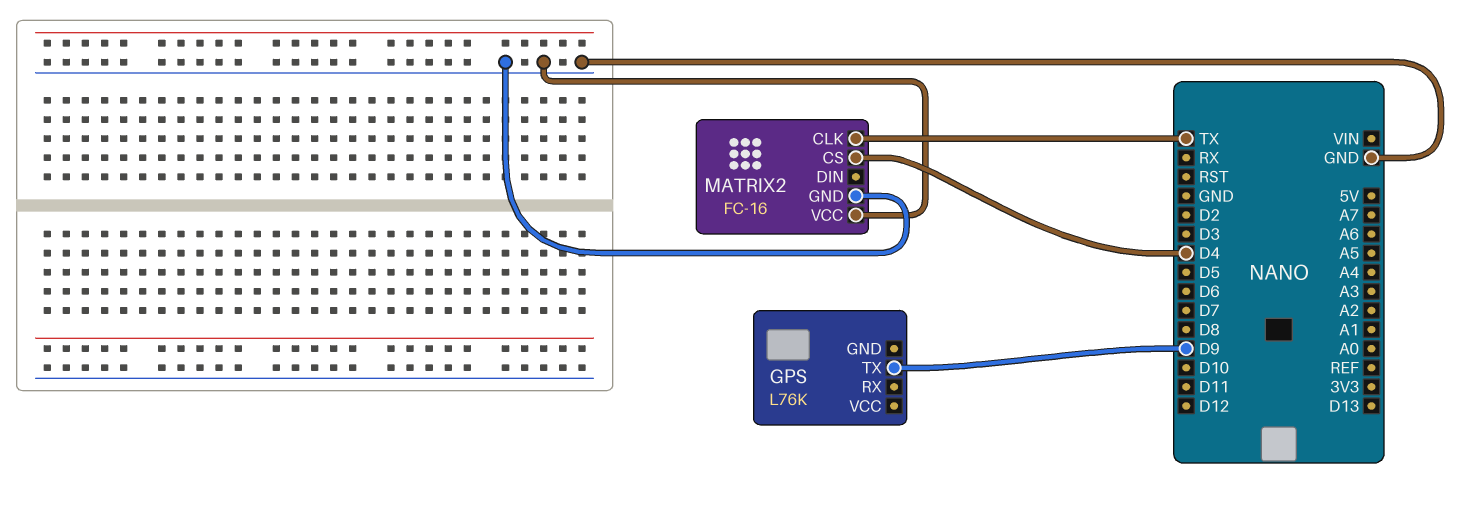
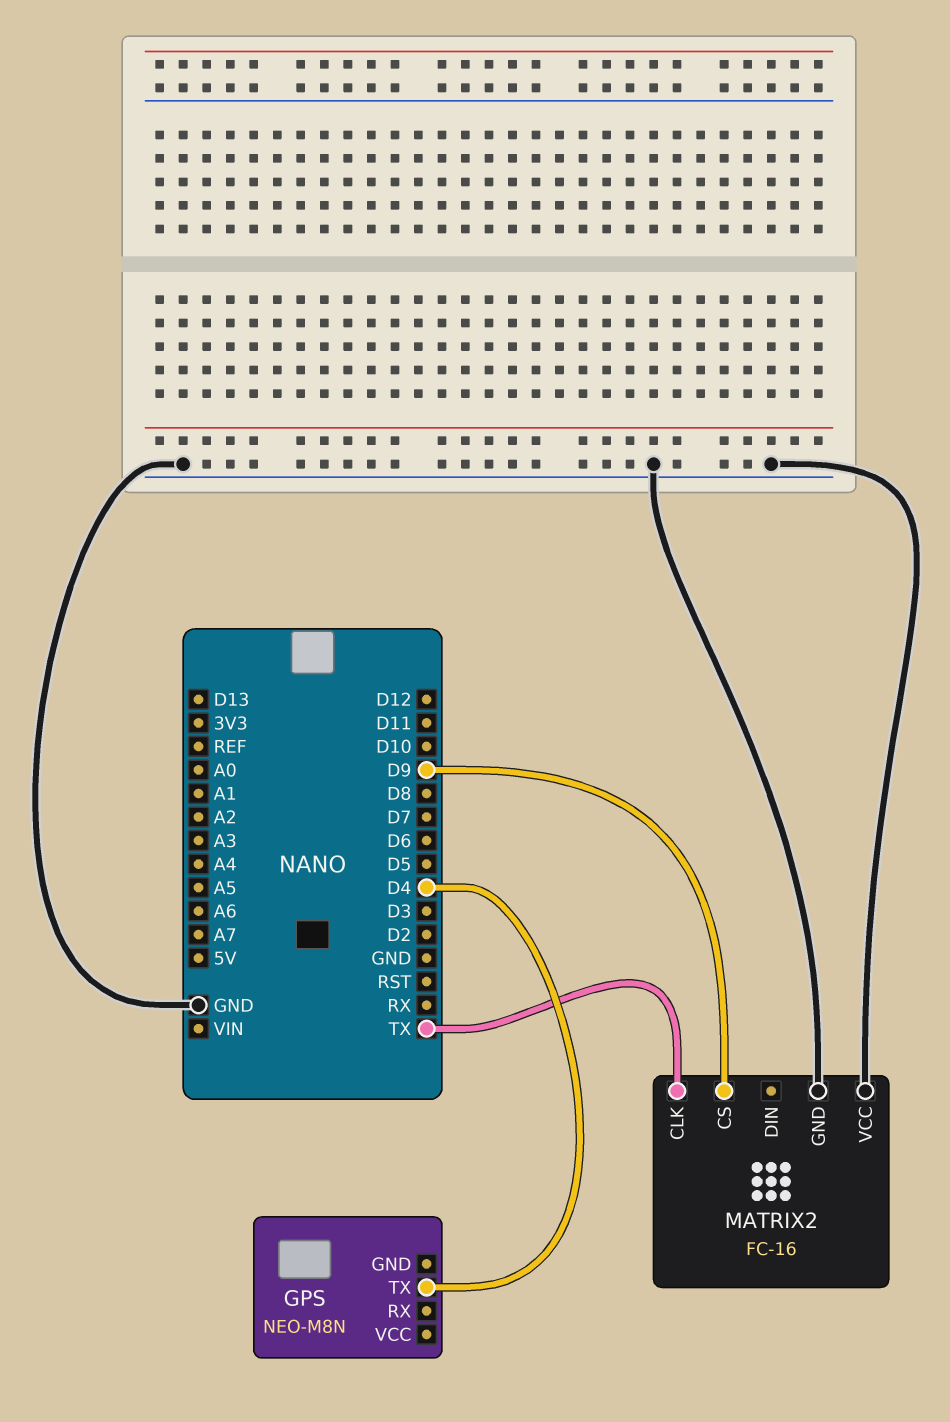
GPS: L76K -> NEO-M8N
GPS pin TX: D9 -> D4
MATRIX2 pin CS: D4 -> D9

